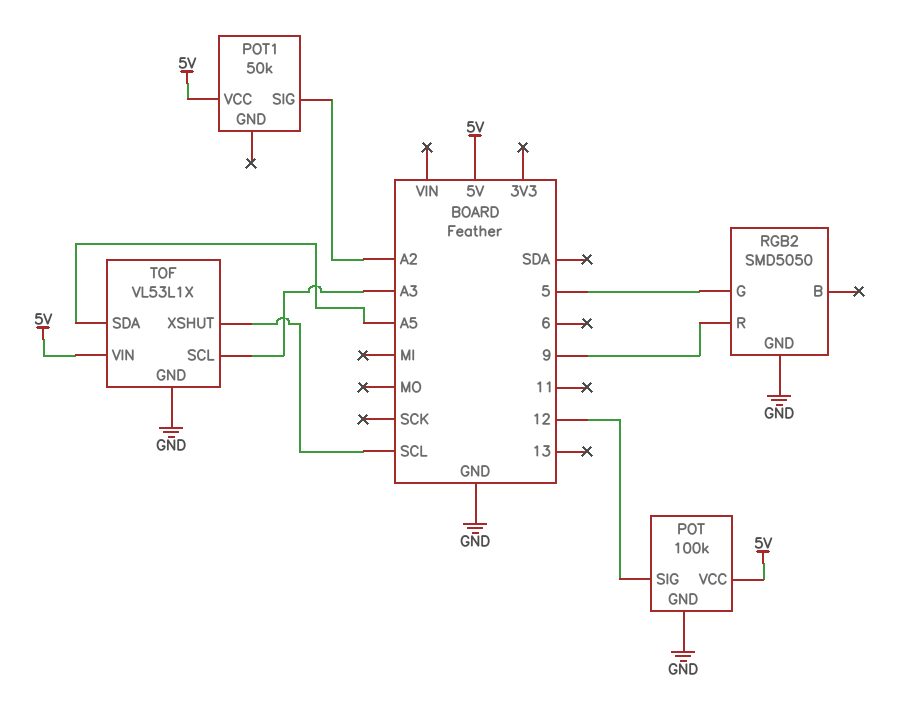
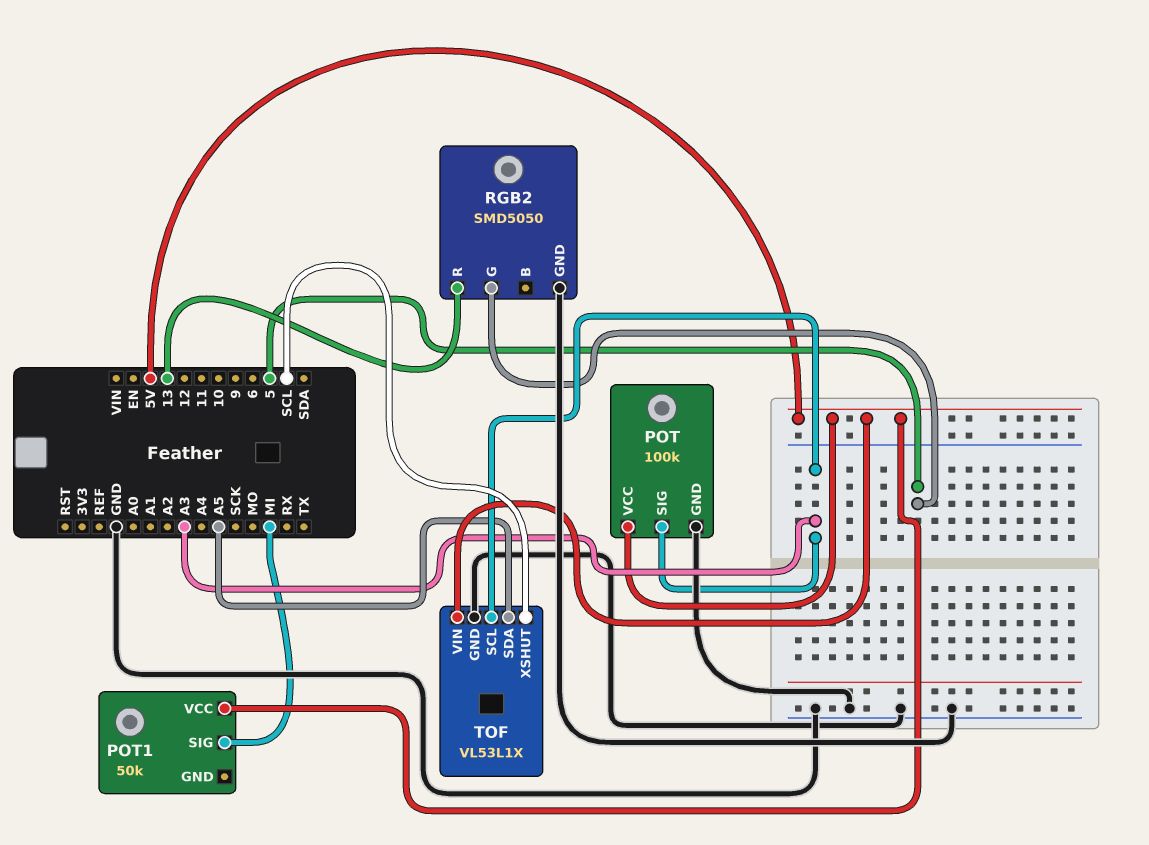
POT pin SIG: 12 -> A3
POT1 pin SIG: A2 -> MI
RGB2 pin R: 9 -> 13

